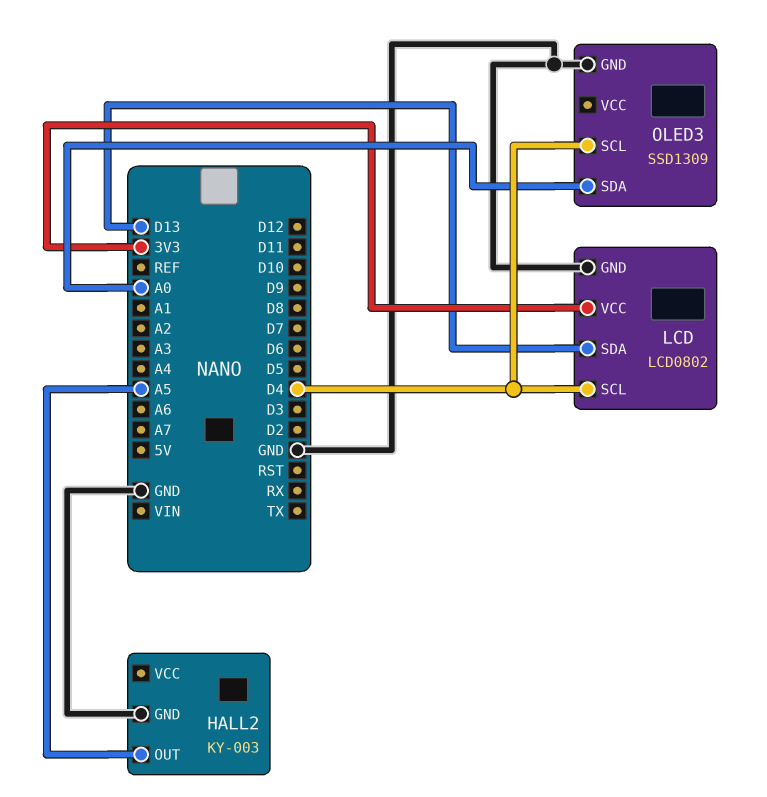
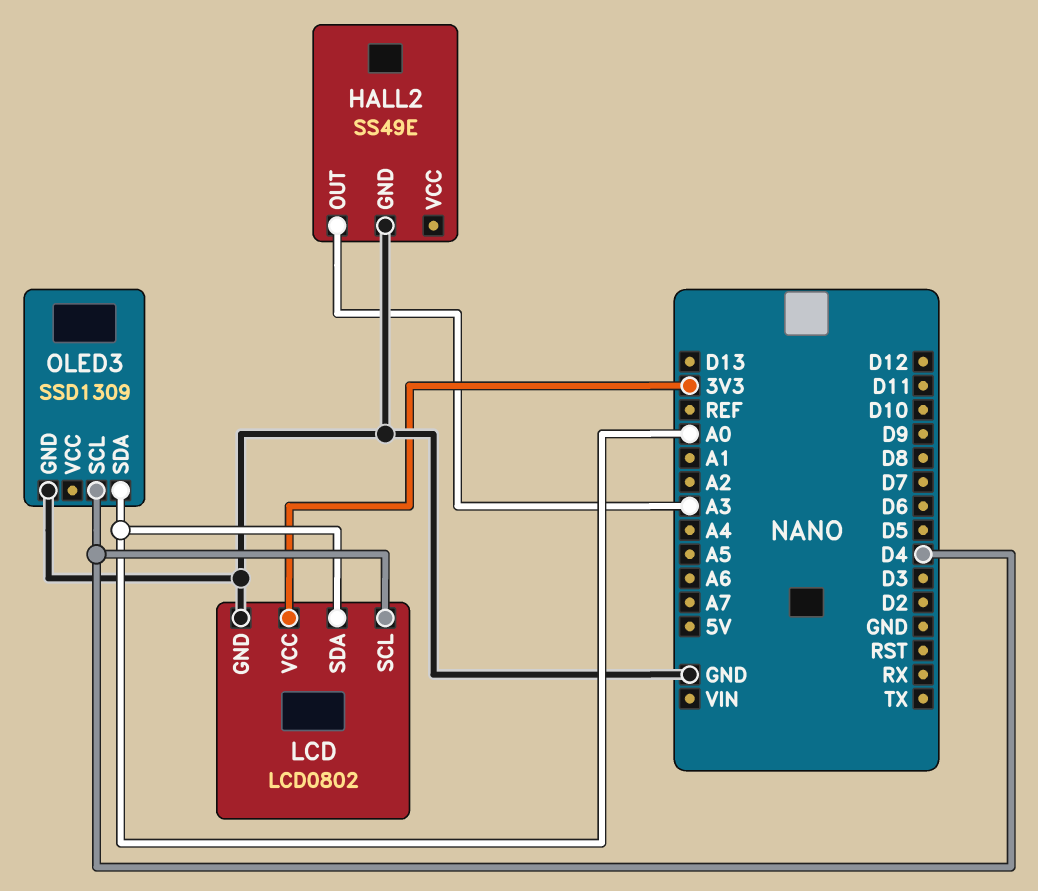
HALL2: KY-003 -> SS49E
HALL2 pin OUT: A5 -> A3
LCD pin SDA: D13 -> A0

